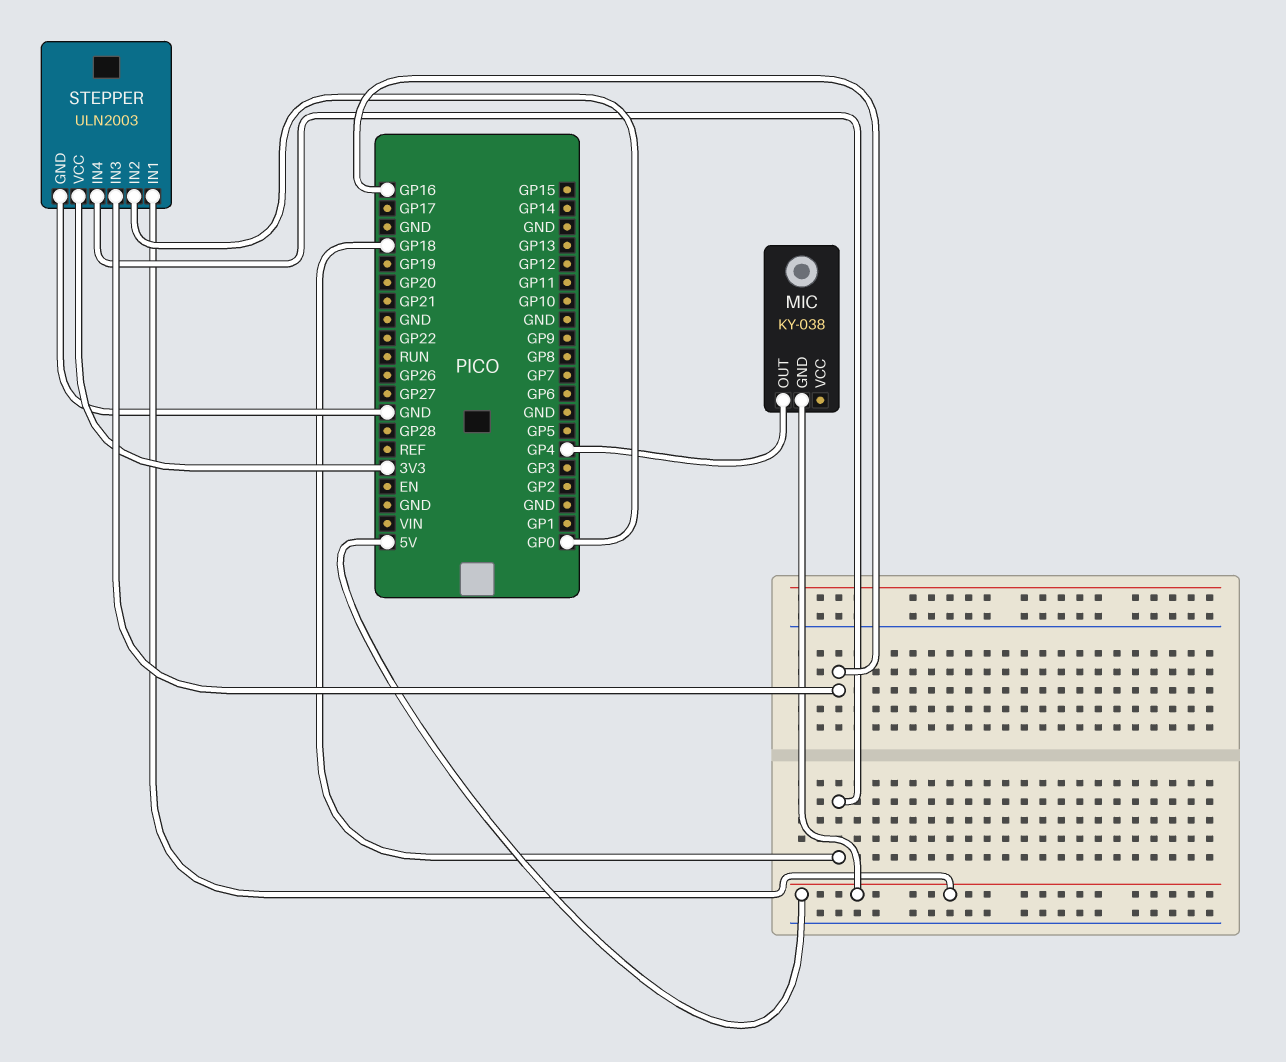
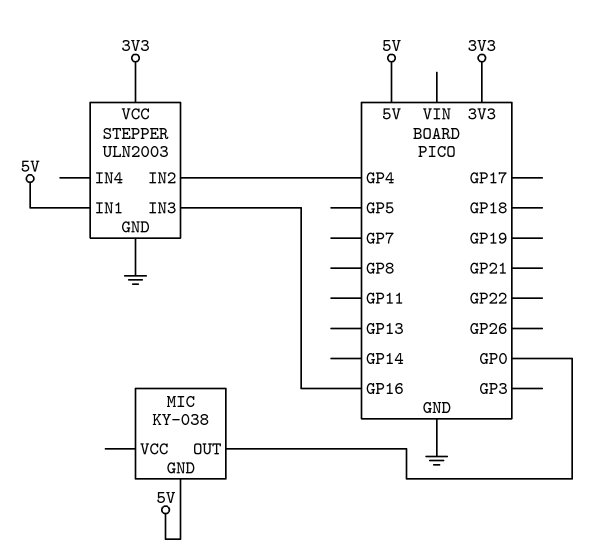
MIC pin OUT: GP4 -> GP0
STEPPER pin IN2: GP0 -> GP4
STEPPER pin IN4: GP18 -> none

